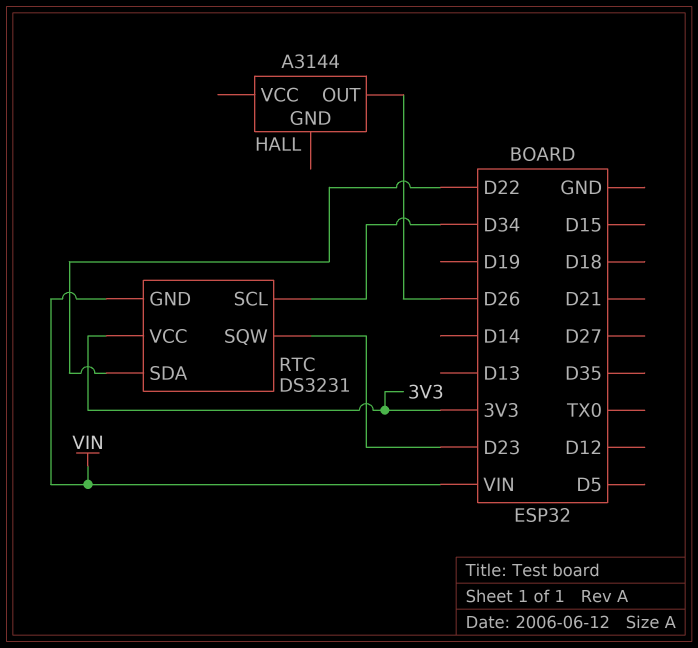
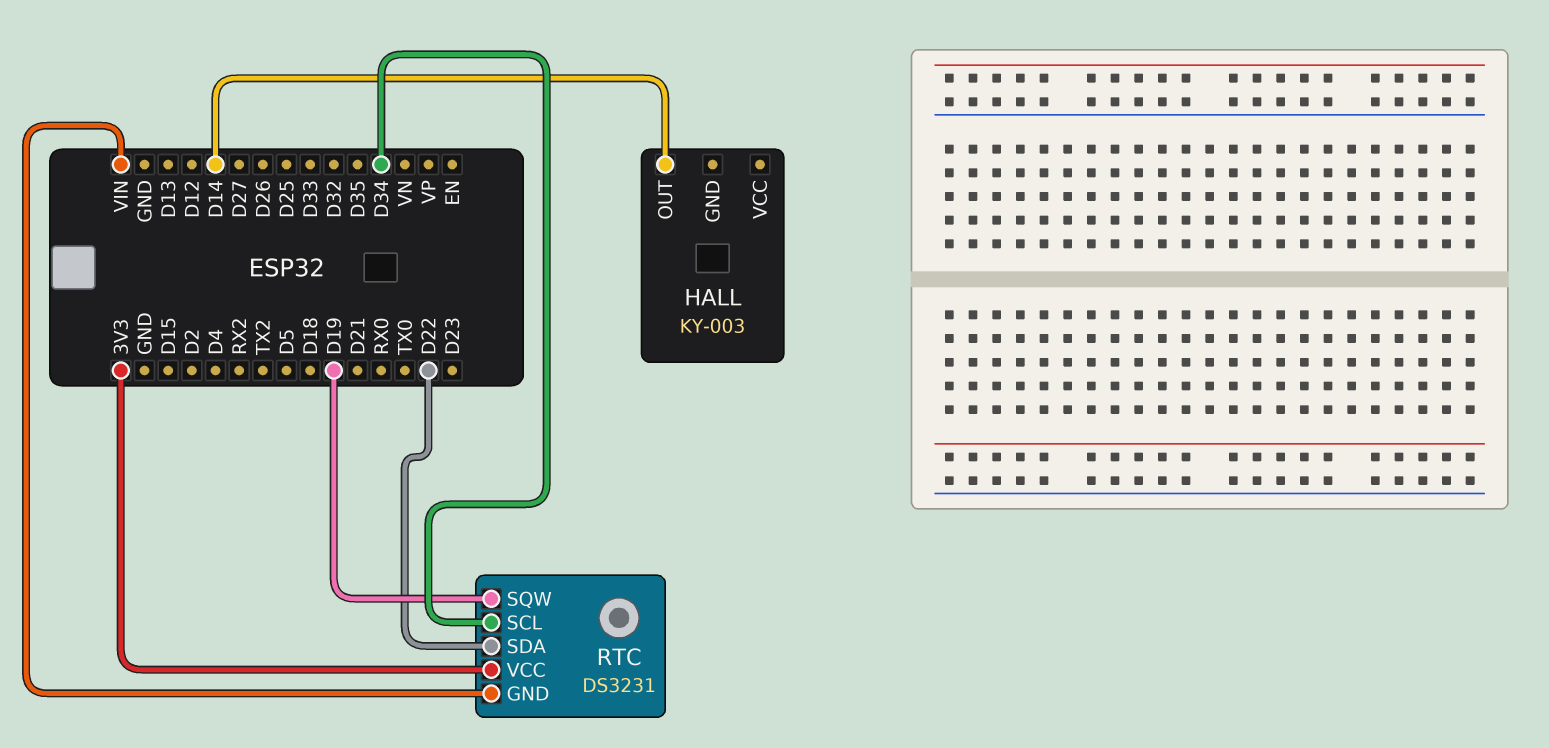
HALL: A3144 -> KY-003
HALL pin OUT: D26 -> D14
RTC pin SQW: D23 -> D19

